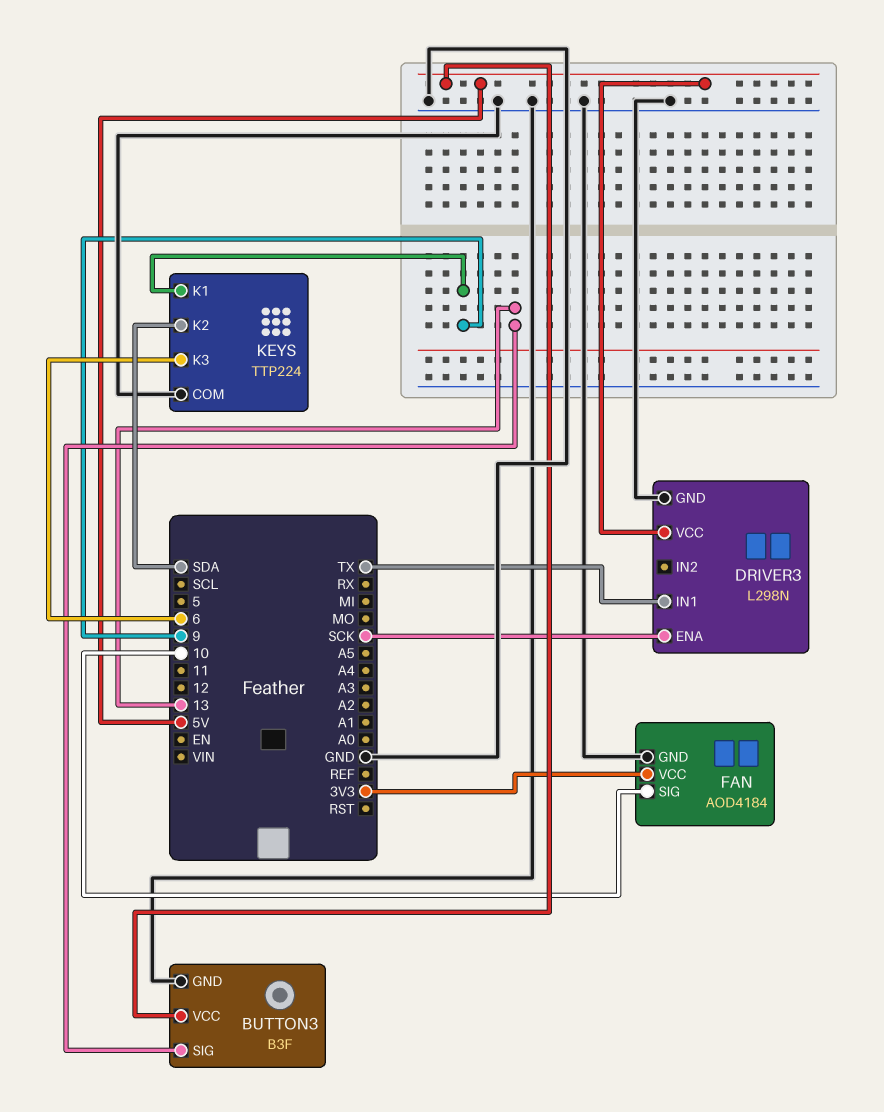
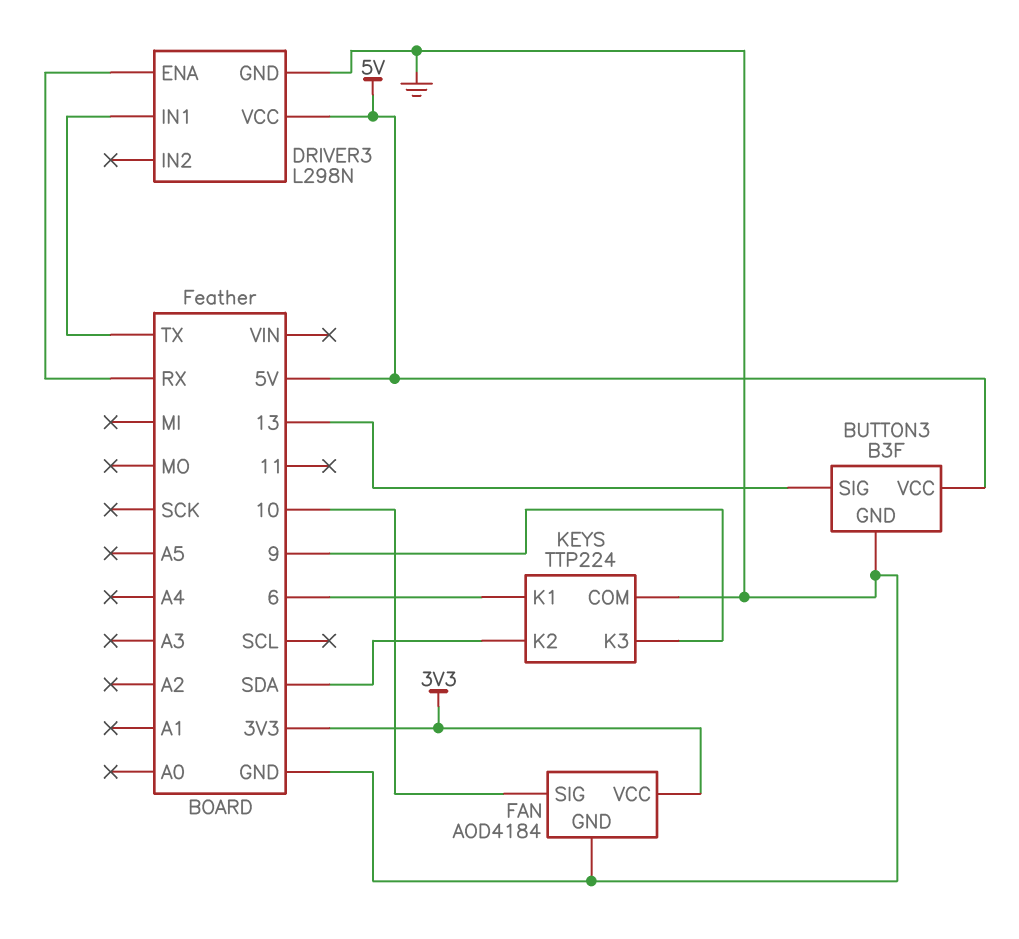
DRIVER3 pin ENA: SCK -> RX
KEYS pin K1: 9 -> 6
KEYS pin K3: 6 -> 9

